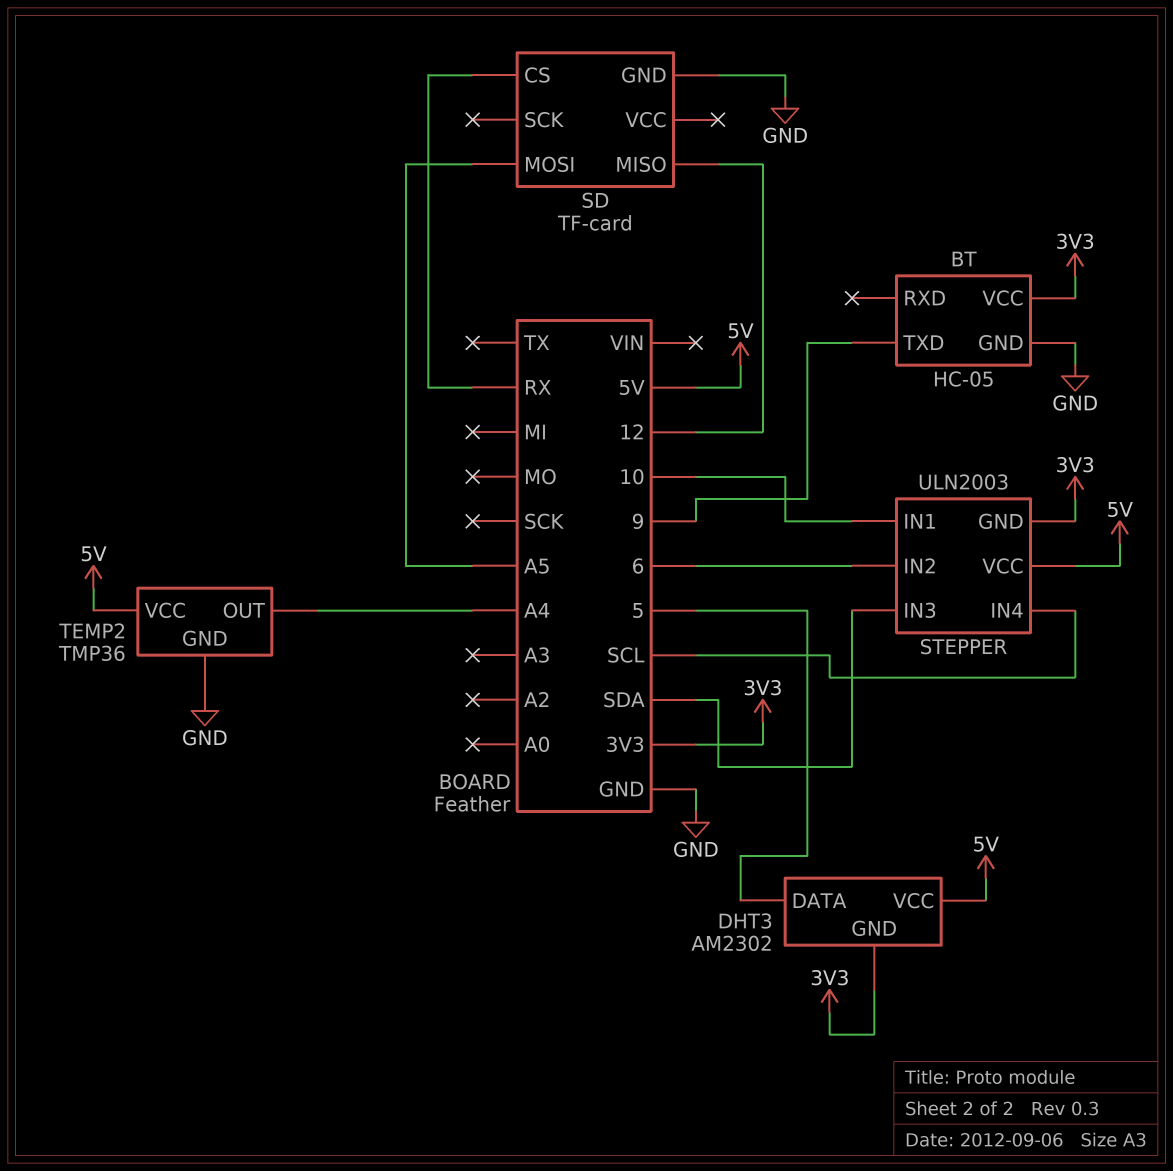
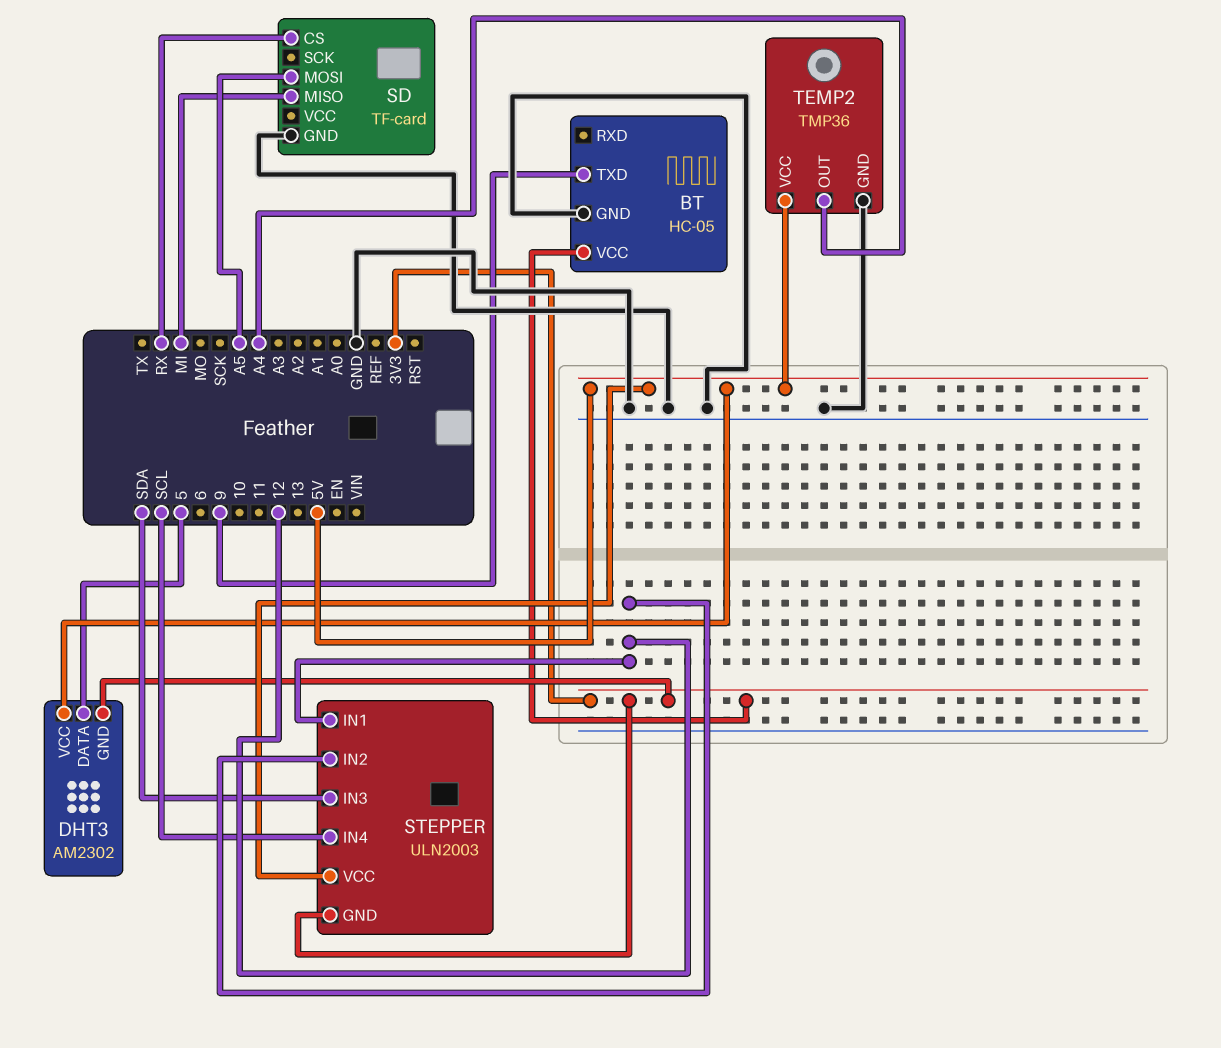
SD pin MISO: 12 -> MI
STEPPER pin IN1: 10 -> 12
STEPPER pin IN2: 6 -> 12

